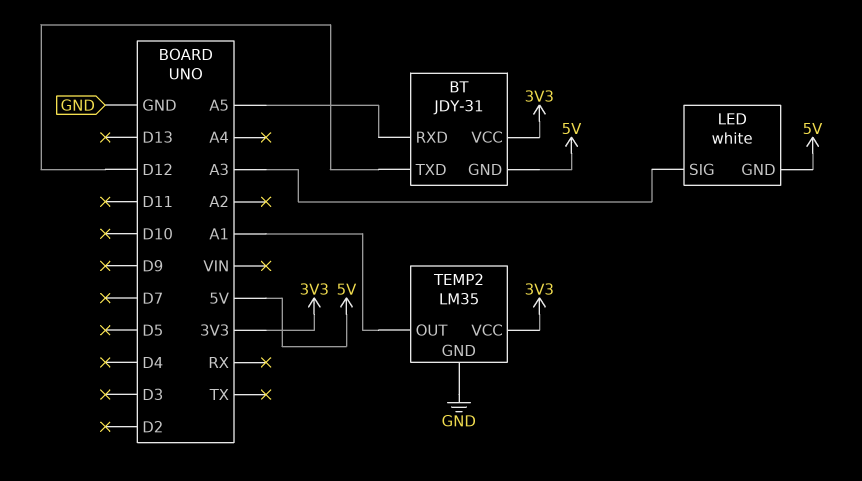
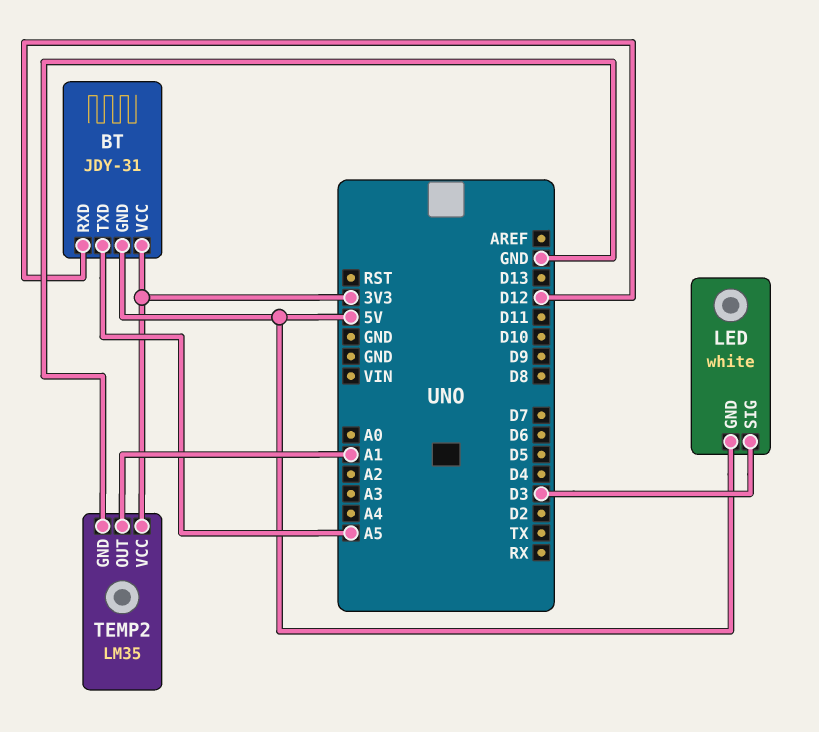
BT pin RXD: A5 -> D12
BT pin TXD: D12 -> A5
LED pin SIG: A3 -> D3

